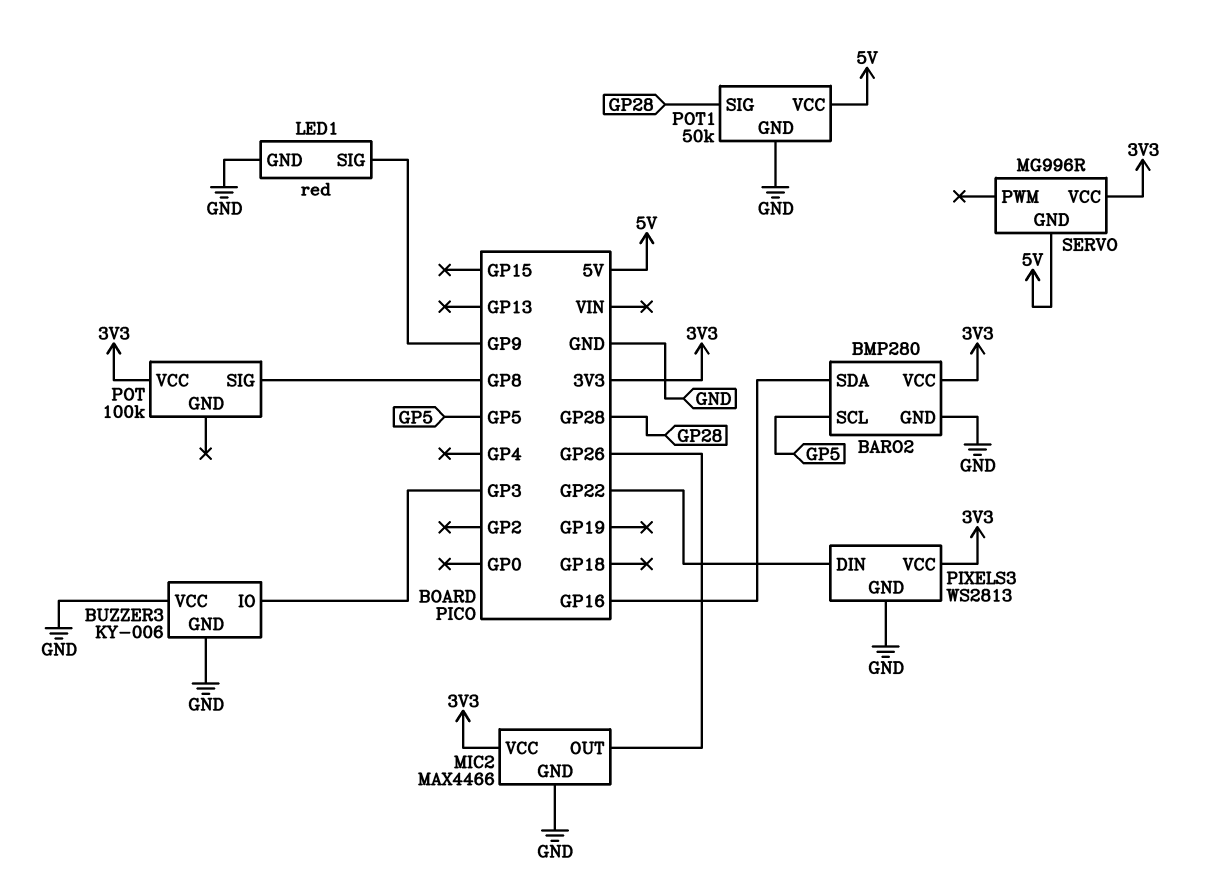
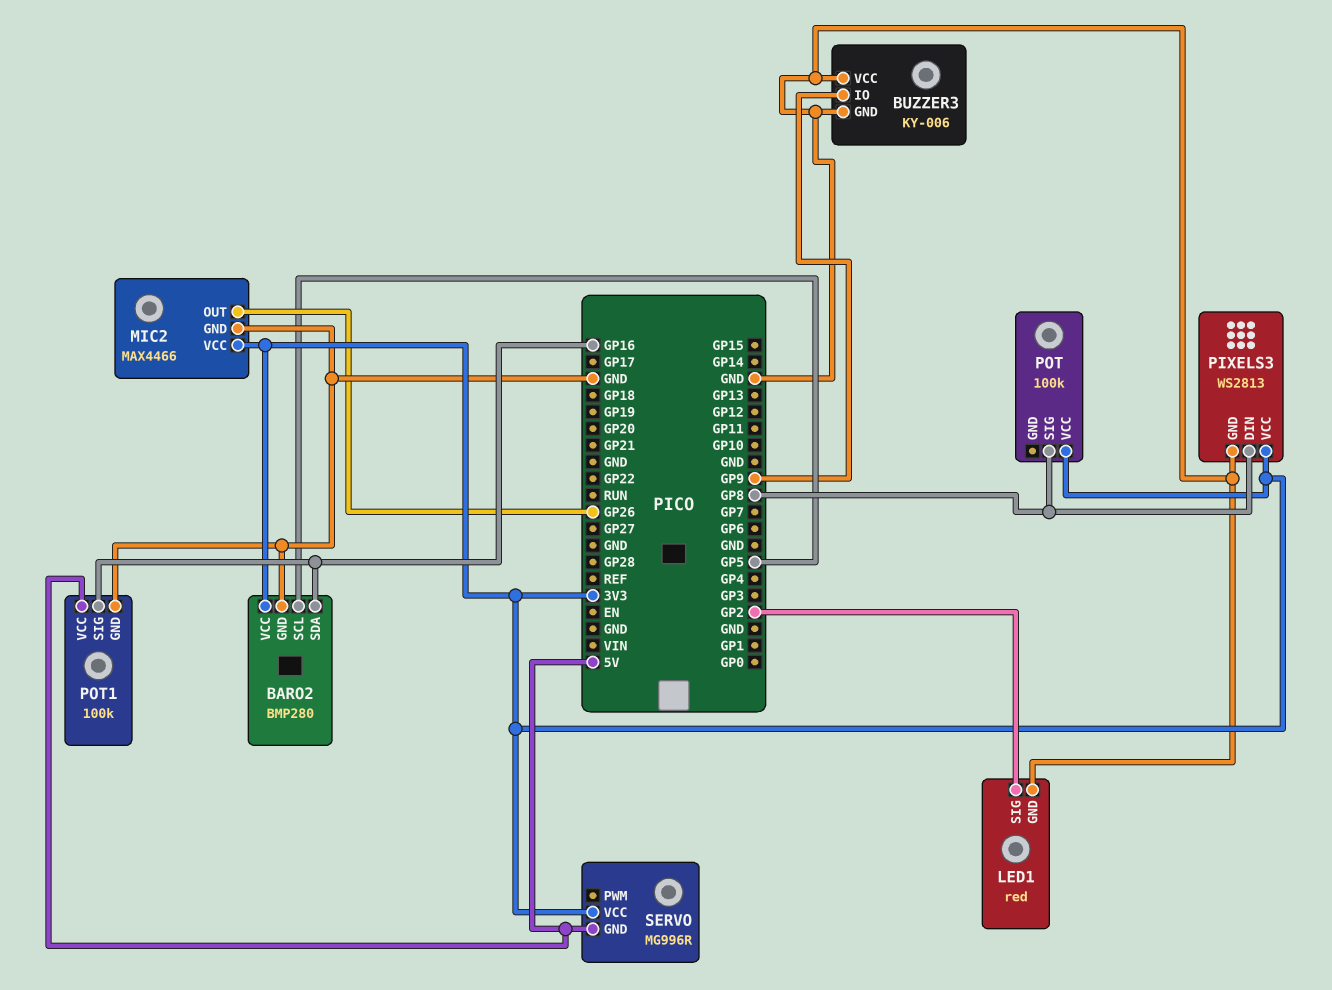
BUZZER3 pin IO: GP3 -> GP9
LED1 pin SIG: GP9 -> GP2
PIXELS3 pin DIN: GP22 -> GP8
POT1: 50k -> 100k
POT1 pin SIG: GP28 -> GP16

